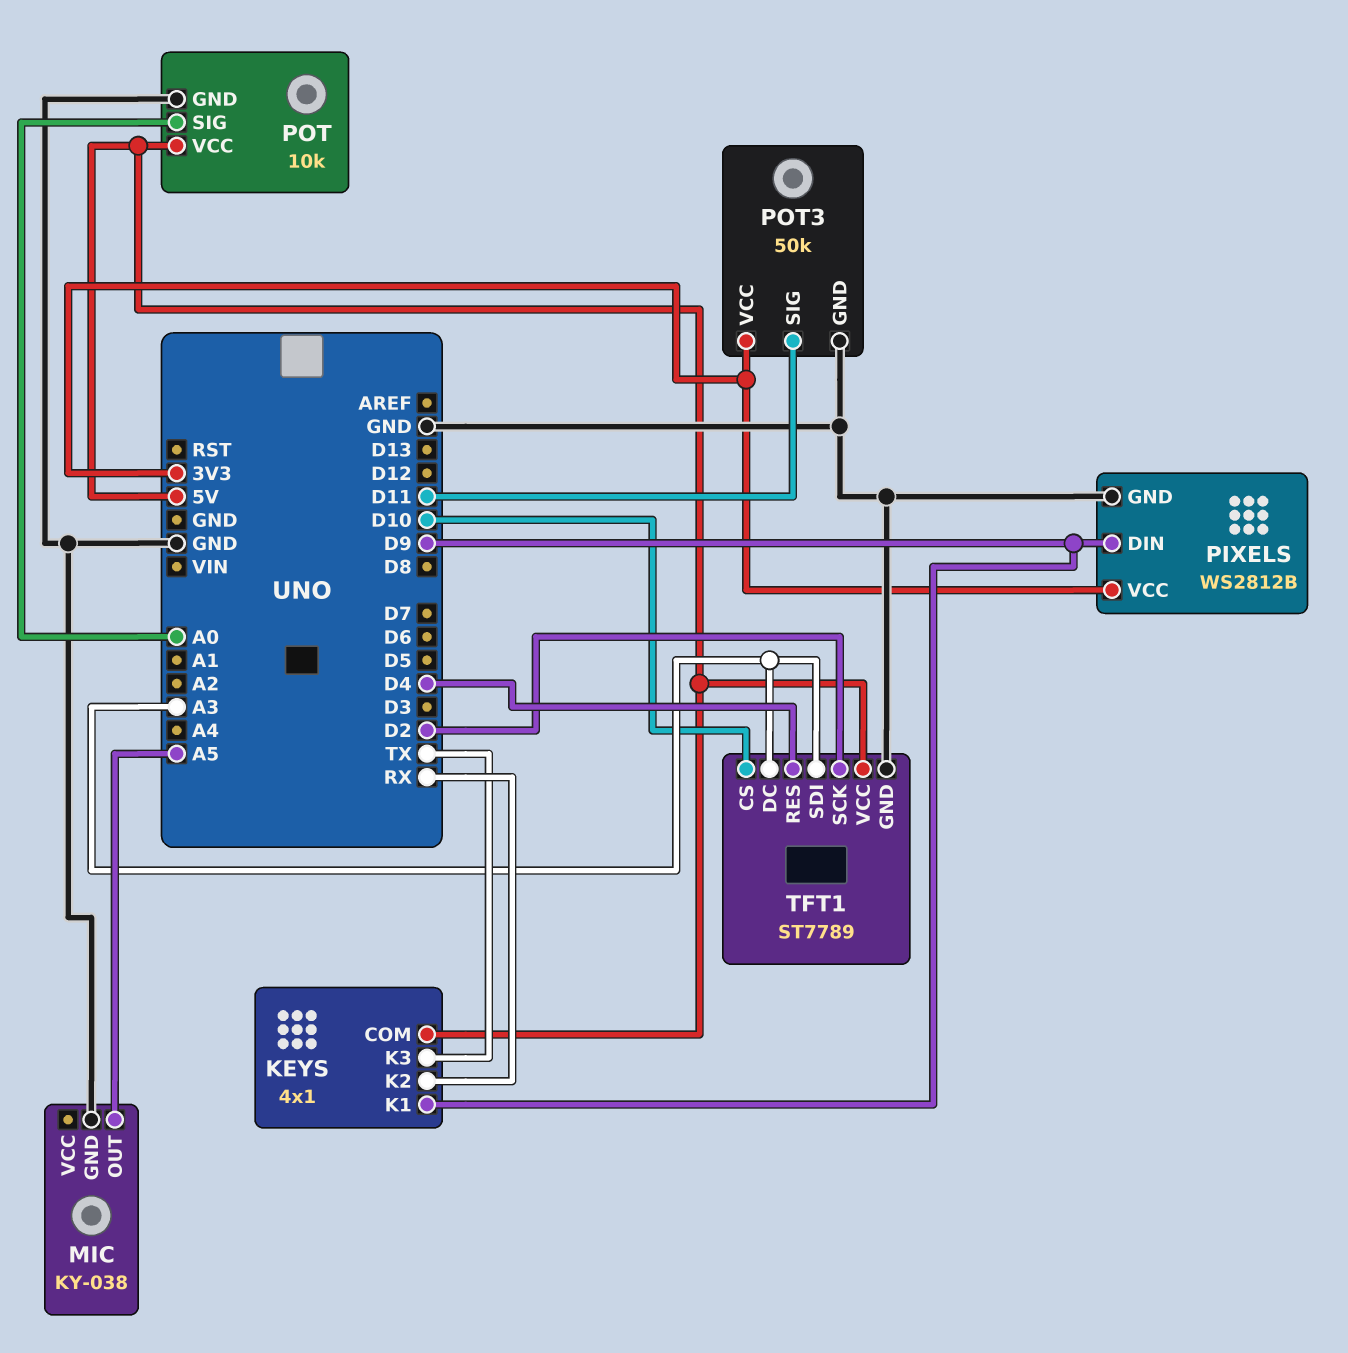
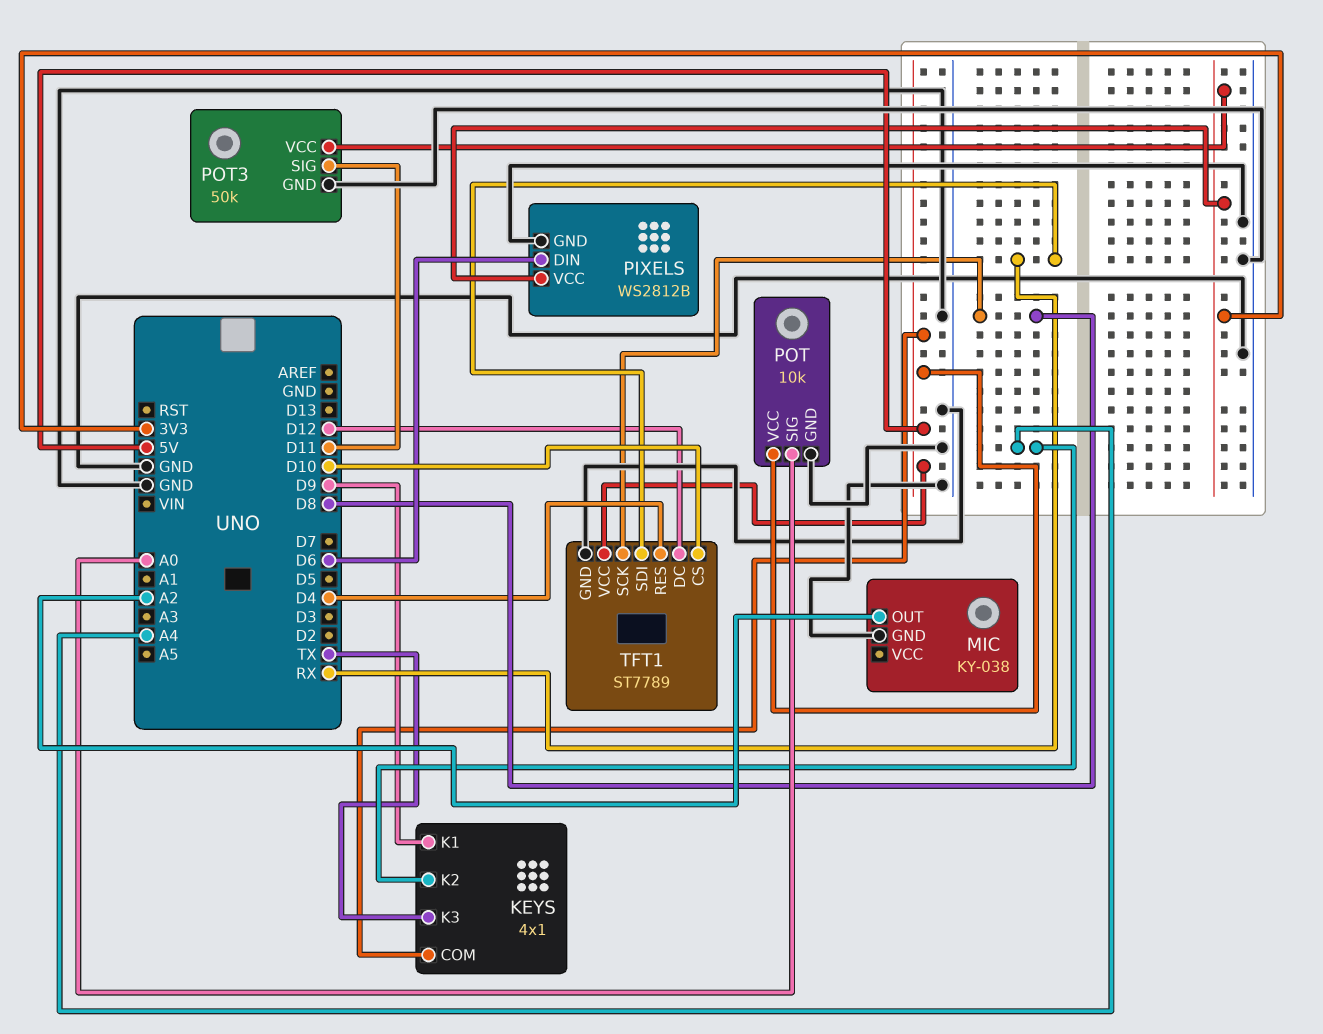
KEYS pin K2: RX -> A4
MIC pin OUT: A5 -> A2
PIXELS pin DIN: D9 -> D6
TFT1 pin DC: A3 -> D12
TFT1 pin SCK: D2 -> D8
TFT1 pin SDI: A3 -> RX

